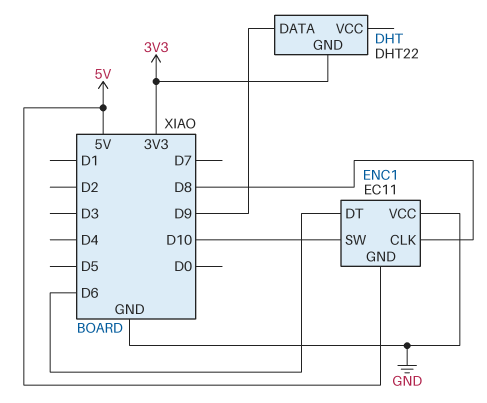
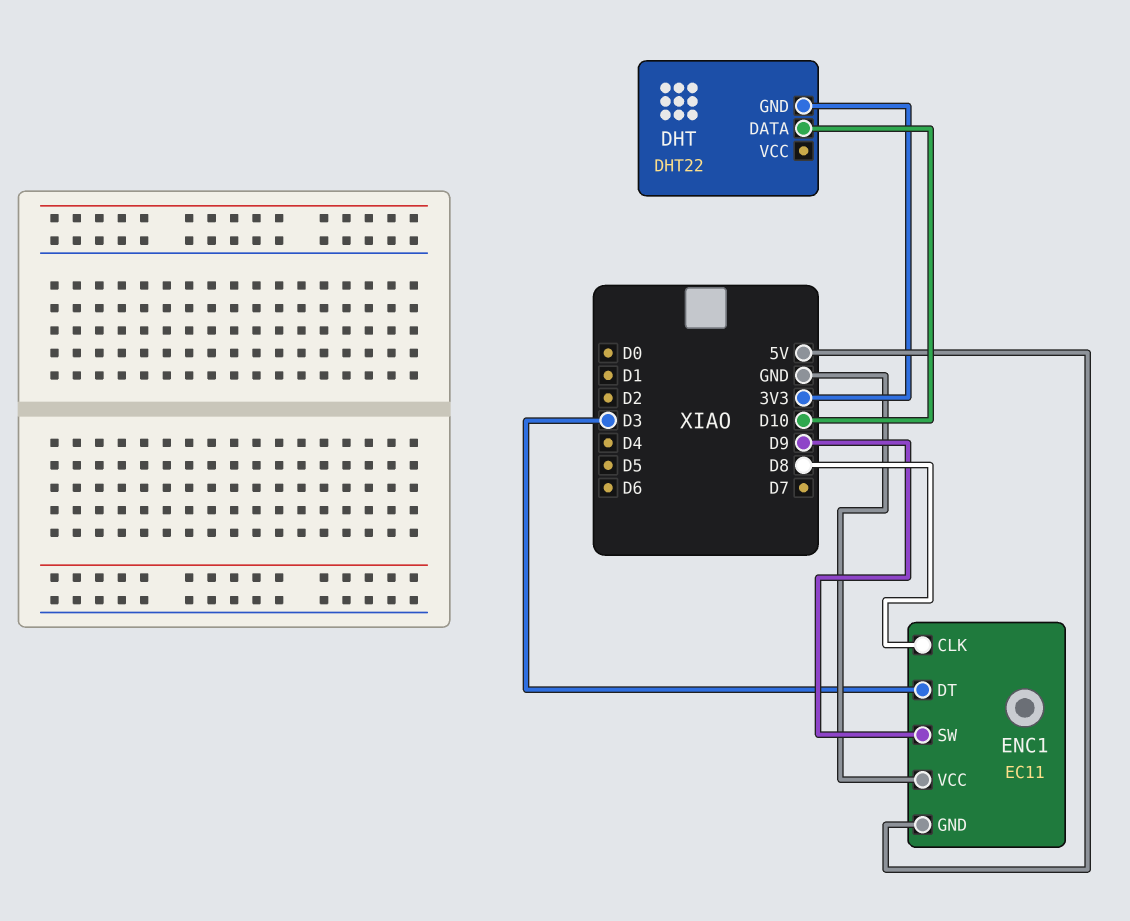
DHT pin DATA: D9 -> D10
ENC1 pin DT: D6 -> D3
ENC1 pin SW: D10 -> D9

